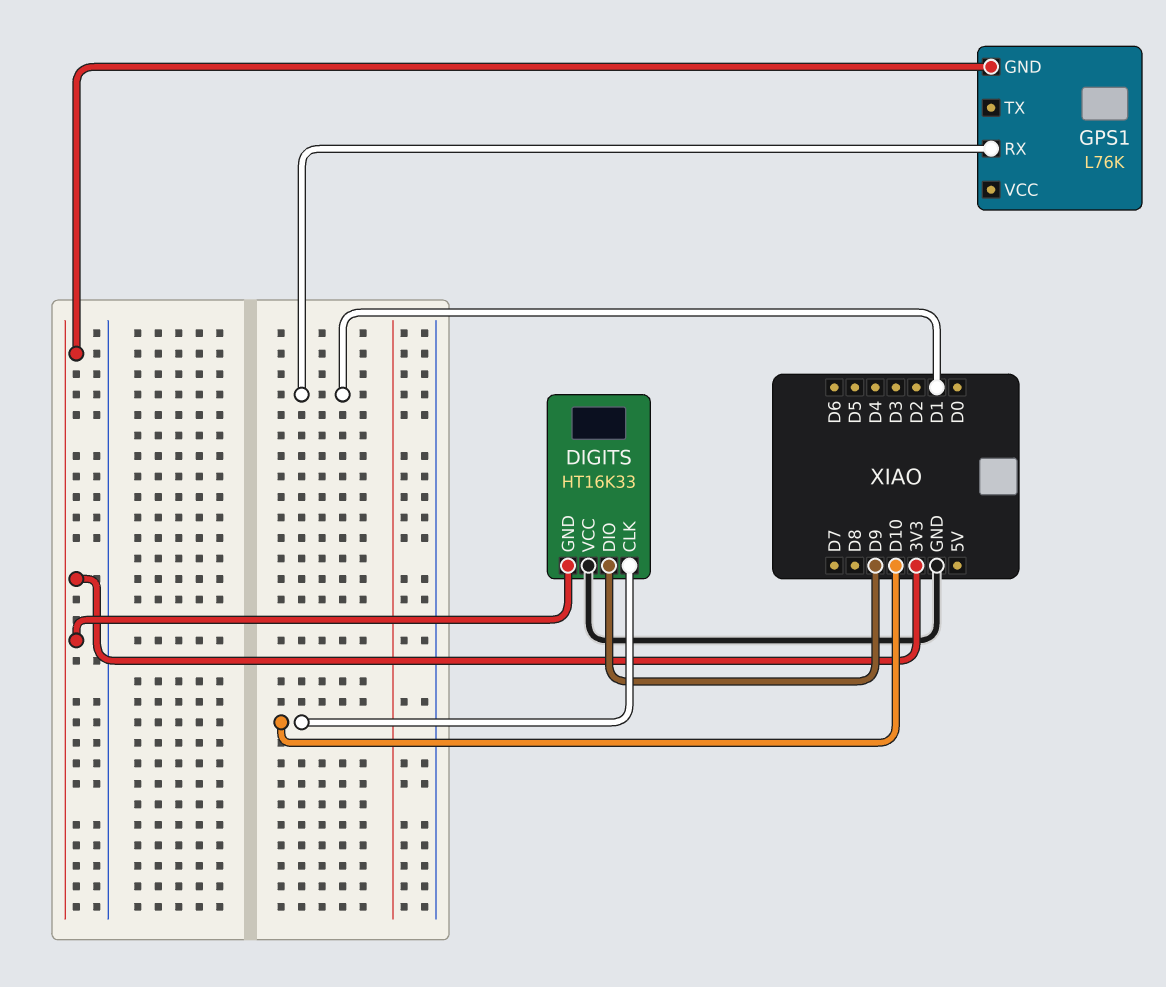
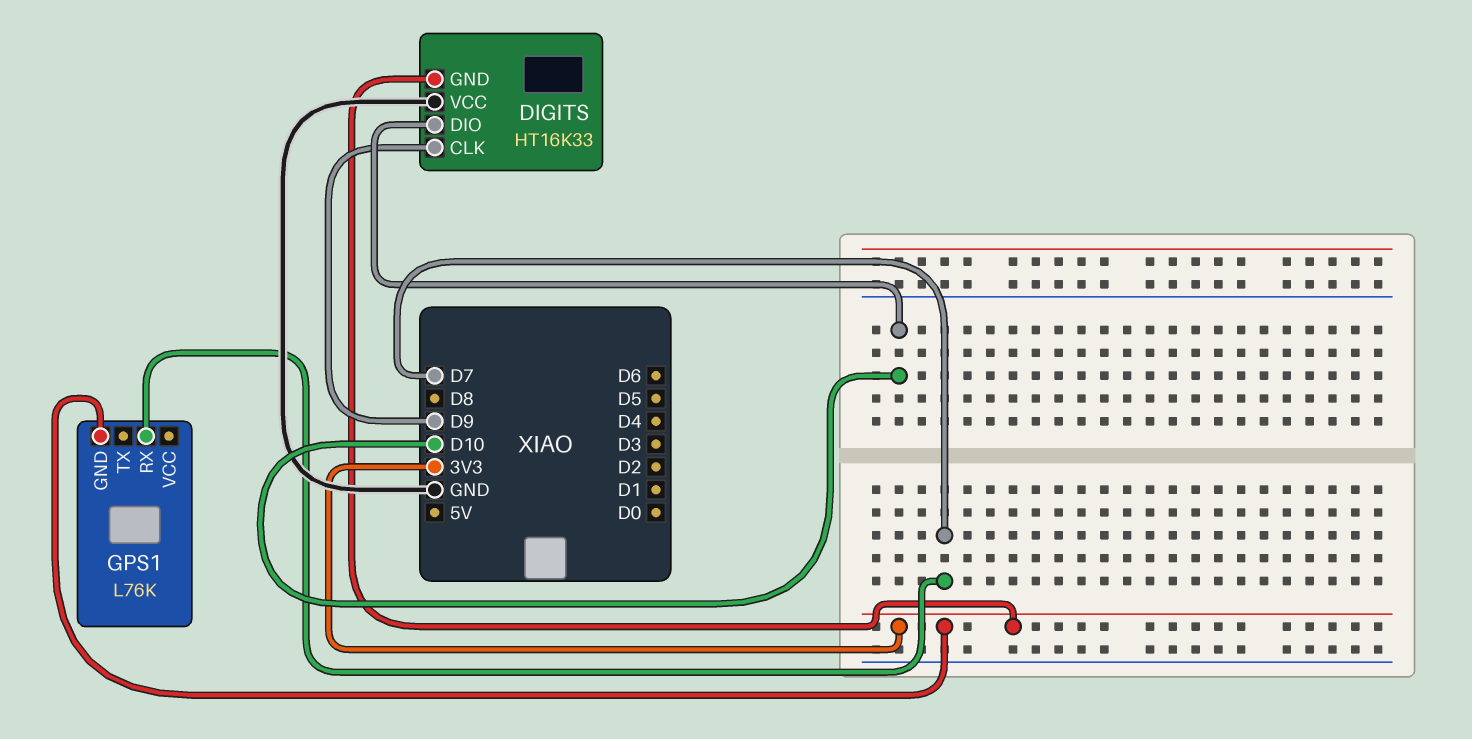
DIGITS pin CLK: D10 -> D9
DIGITS pin DIO: D9 -> D10
GPS1 pin RX: D1 -> D7

